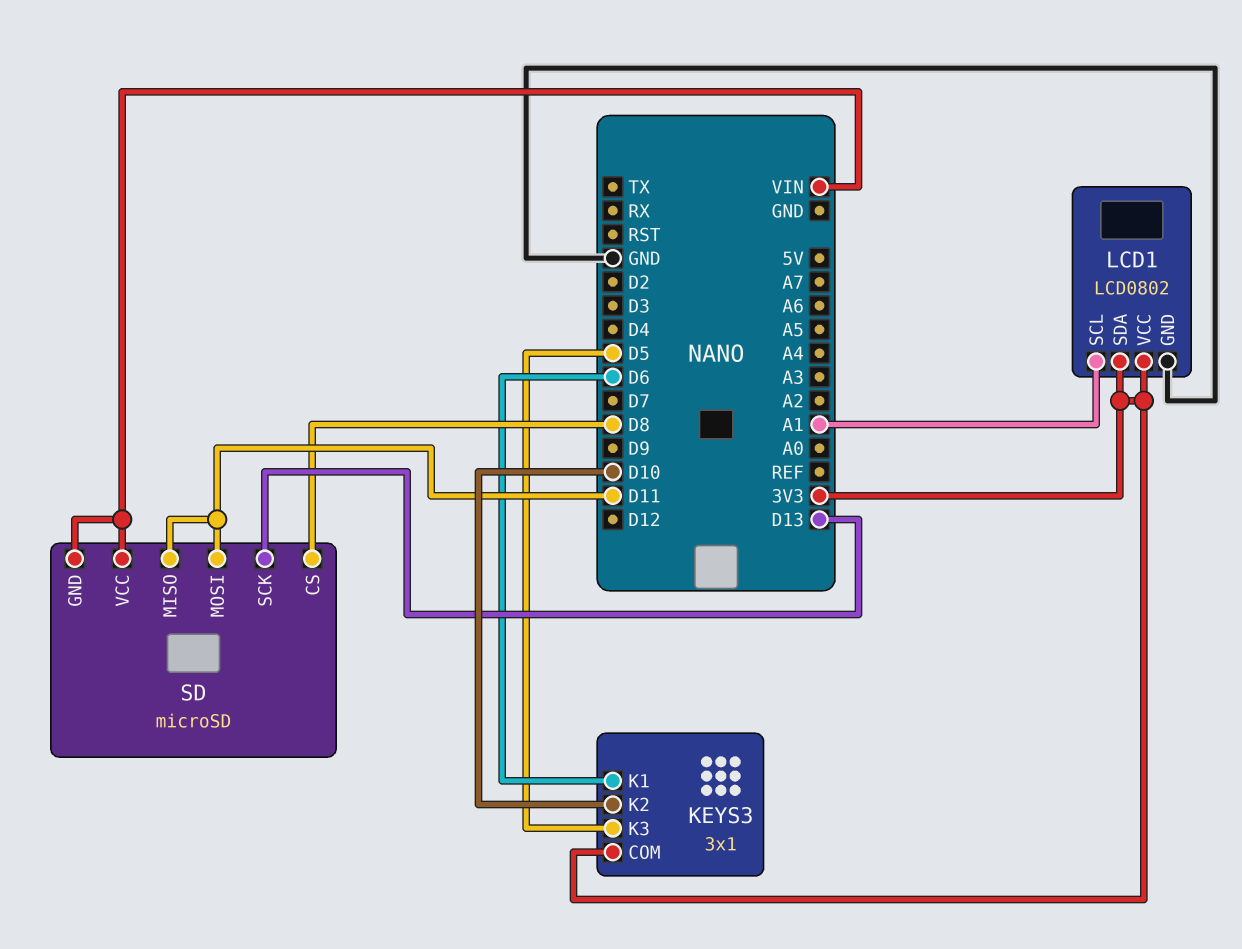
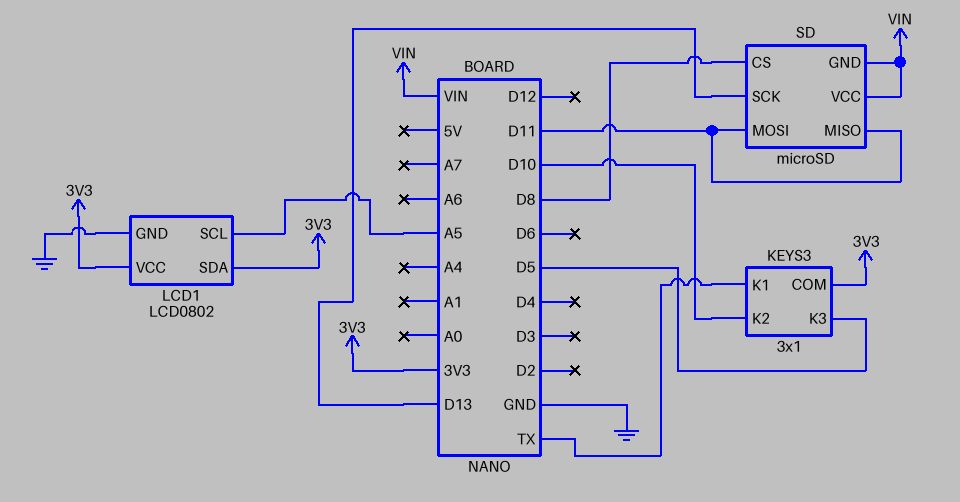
KEYS3 pin K1: D6 -> TX
LCD1 pin SCL: A1 -> A5

